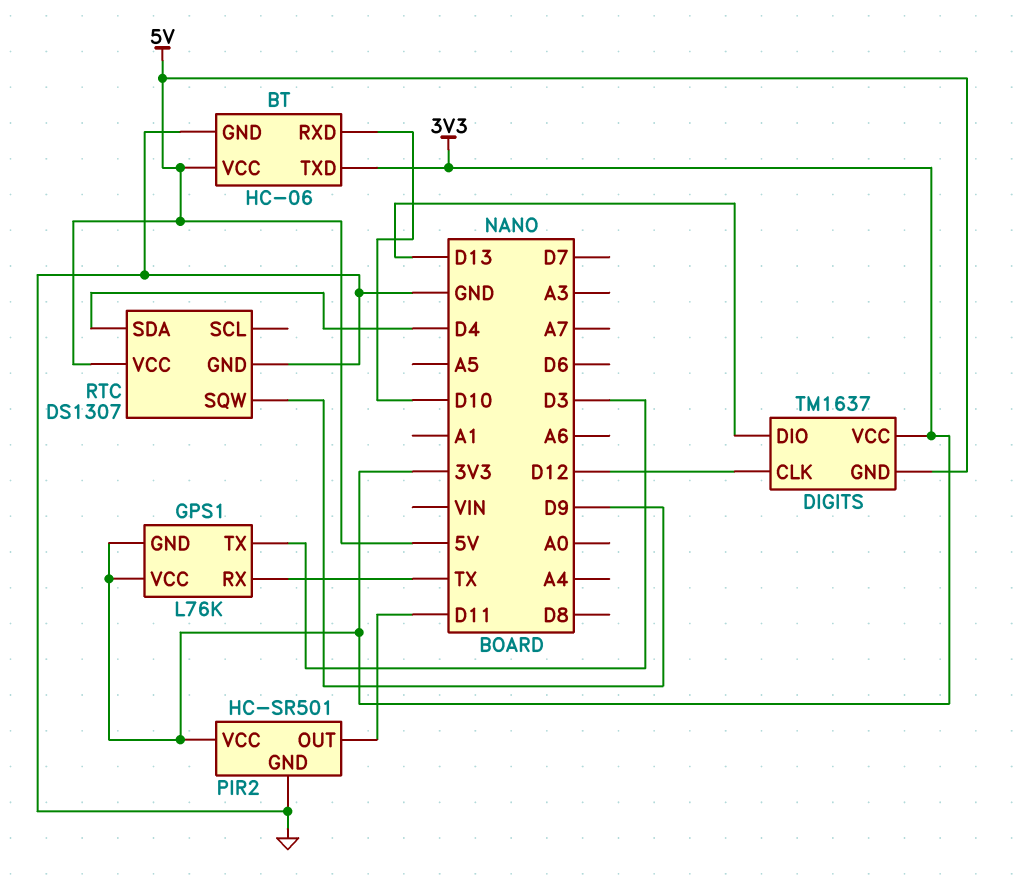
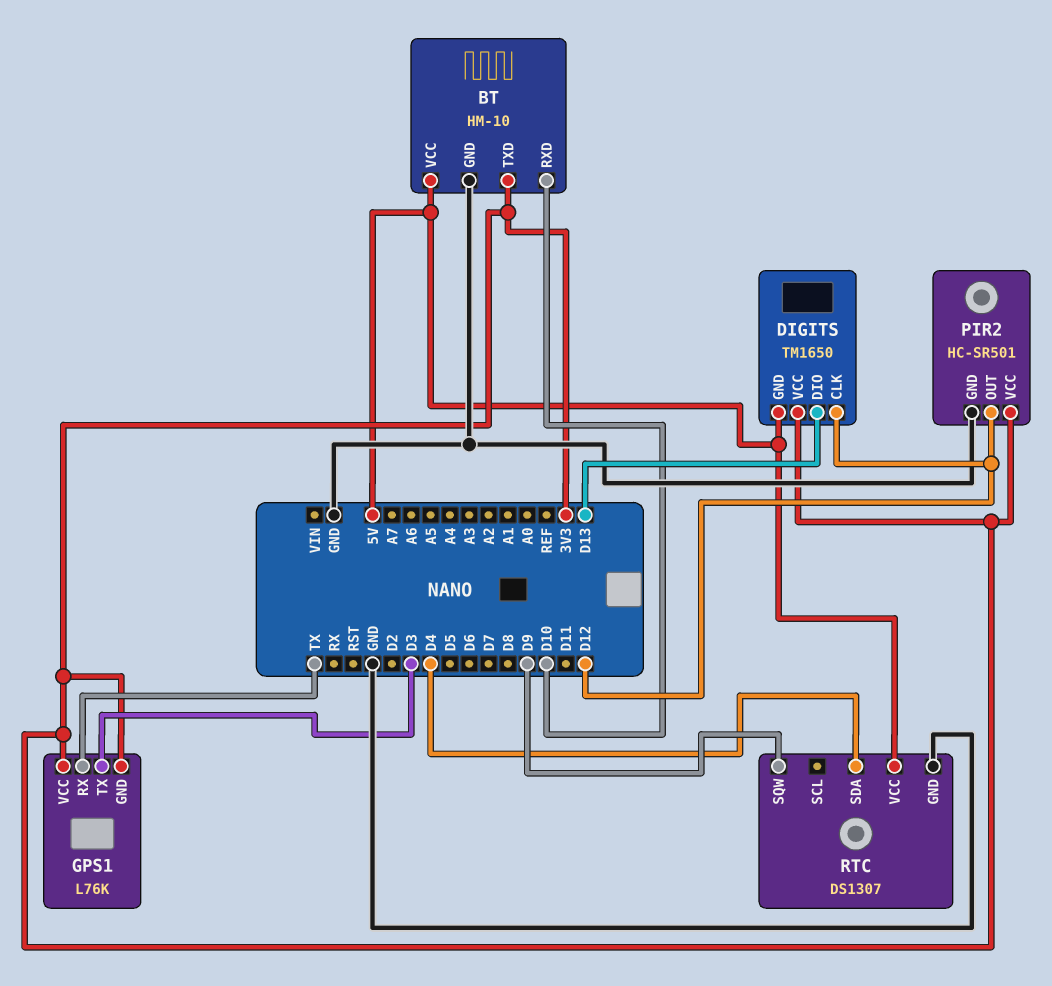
BT: HC-06 -> HM-10
DIGITS: TM1637 -> TM1650
PIR2 pin OUT: D11 -> D12

